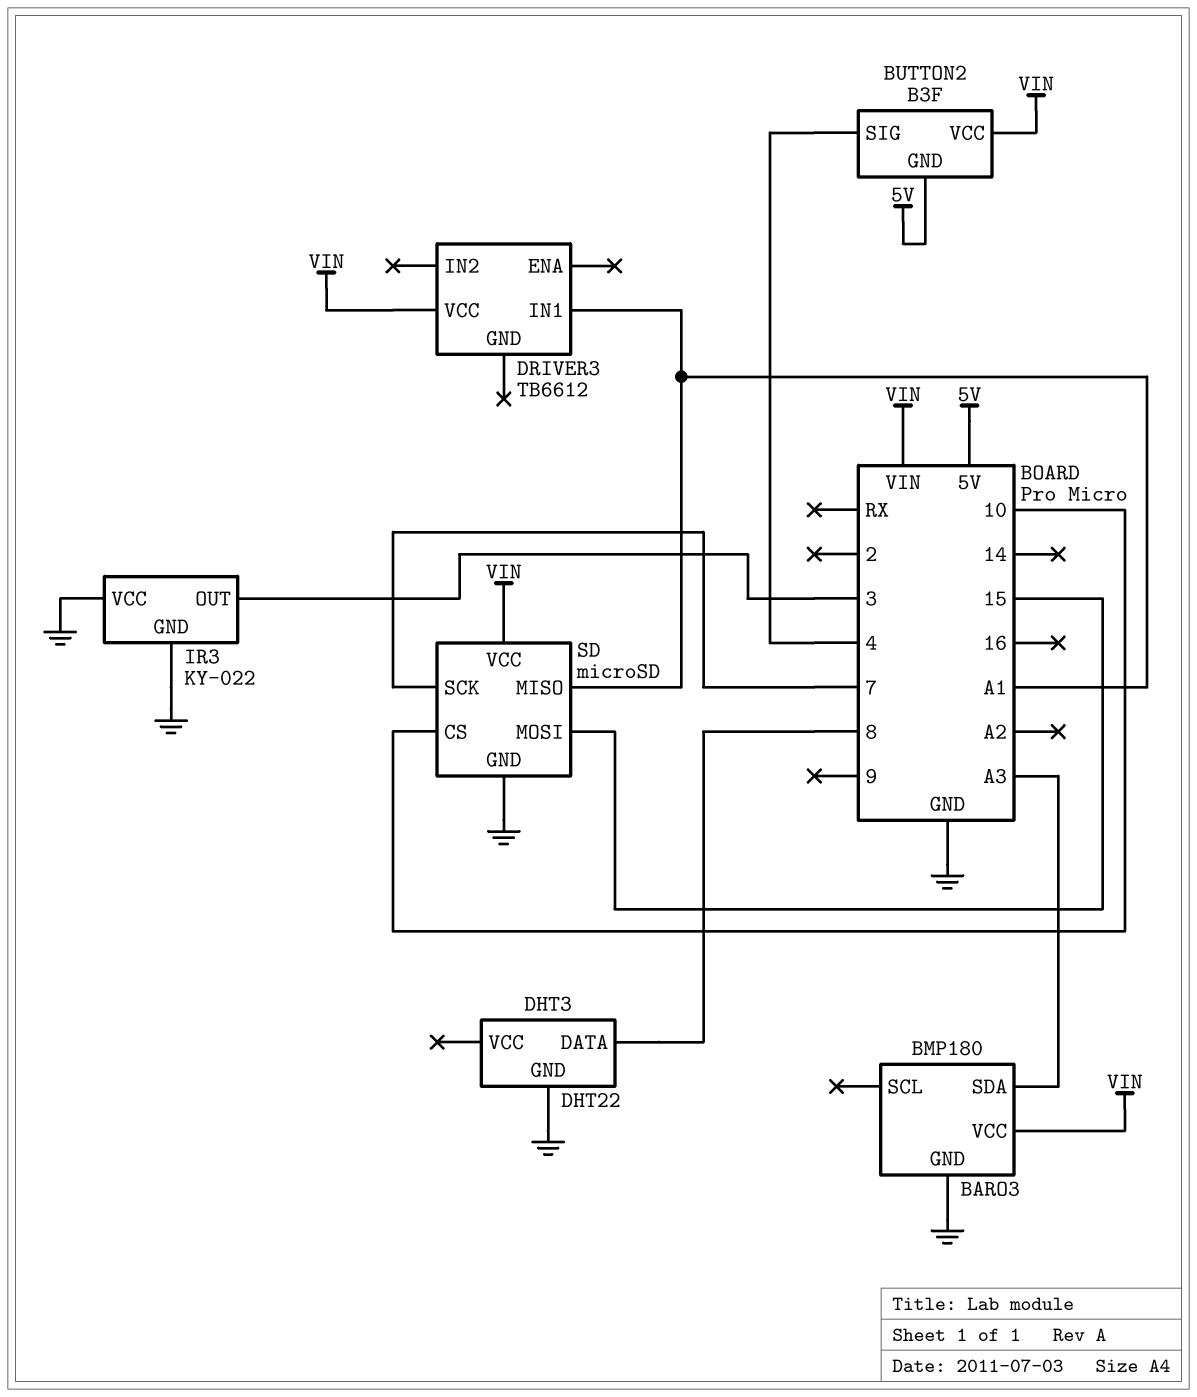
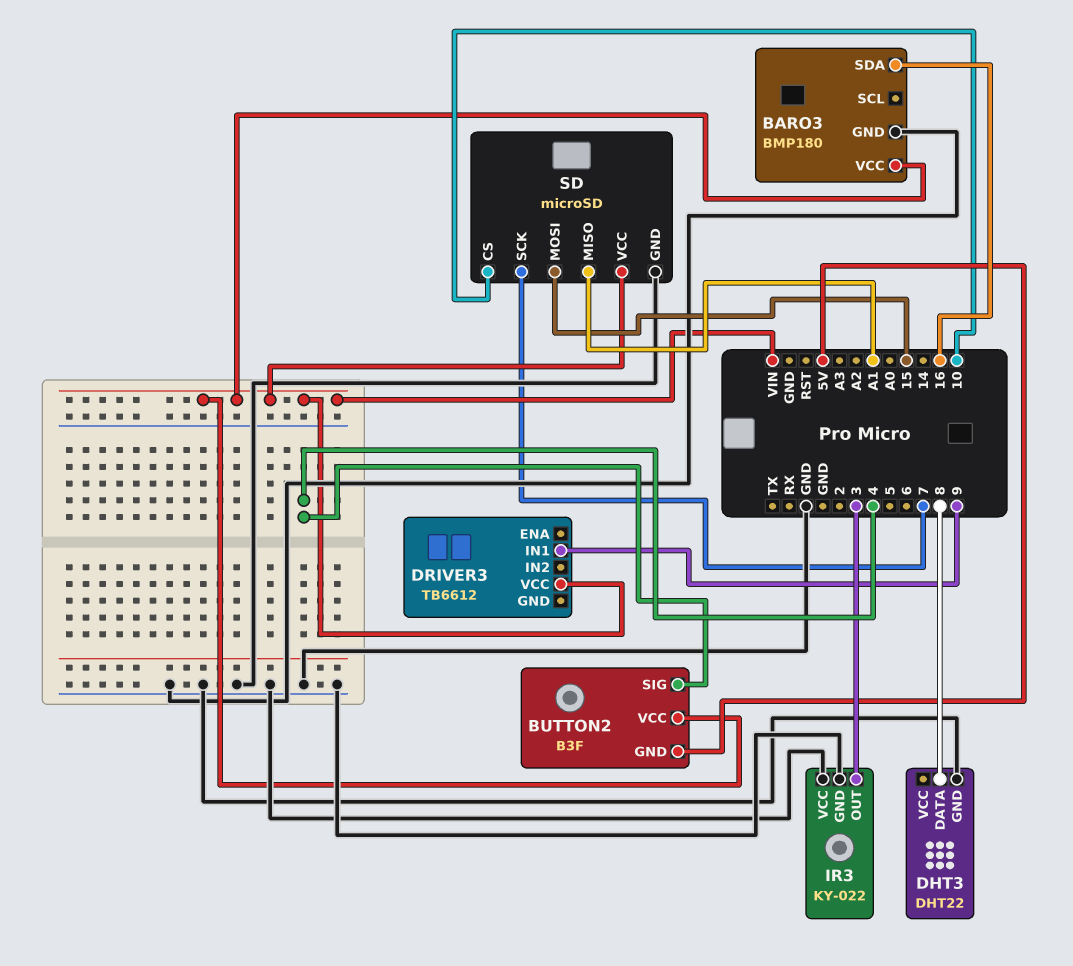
BARO3 pin SDA: A3 -> 16
DRIVER3 pin IN1: A1 -> 9

